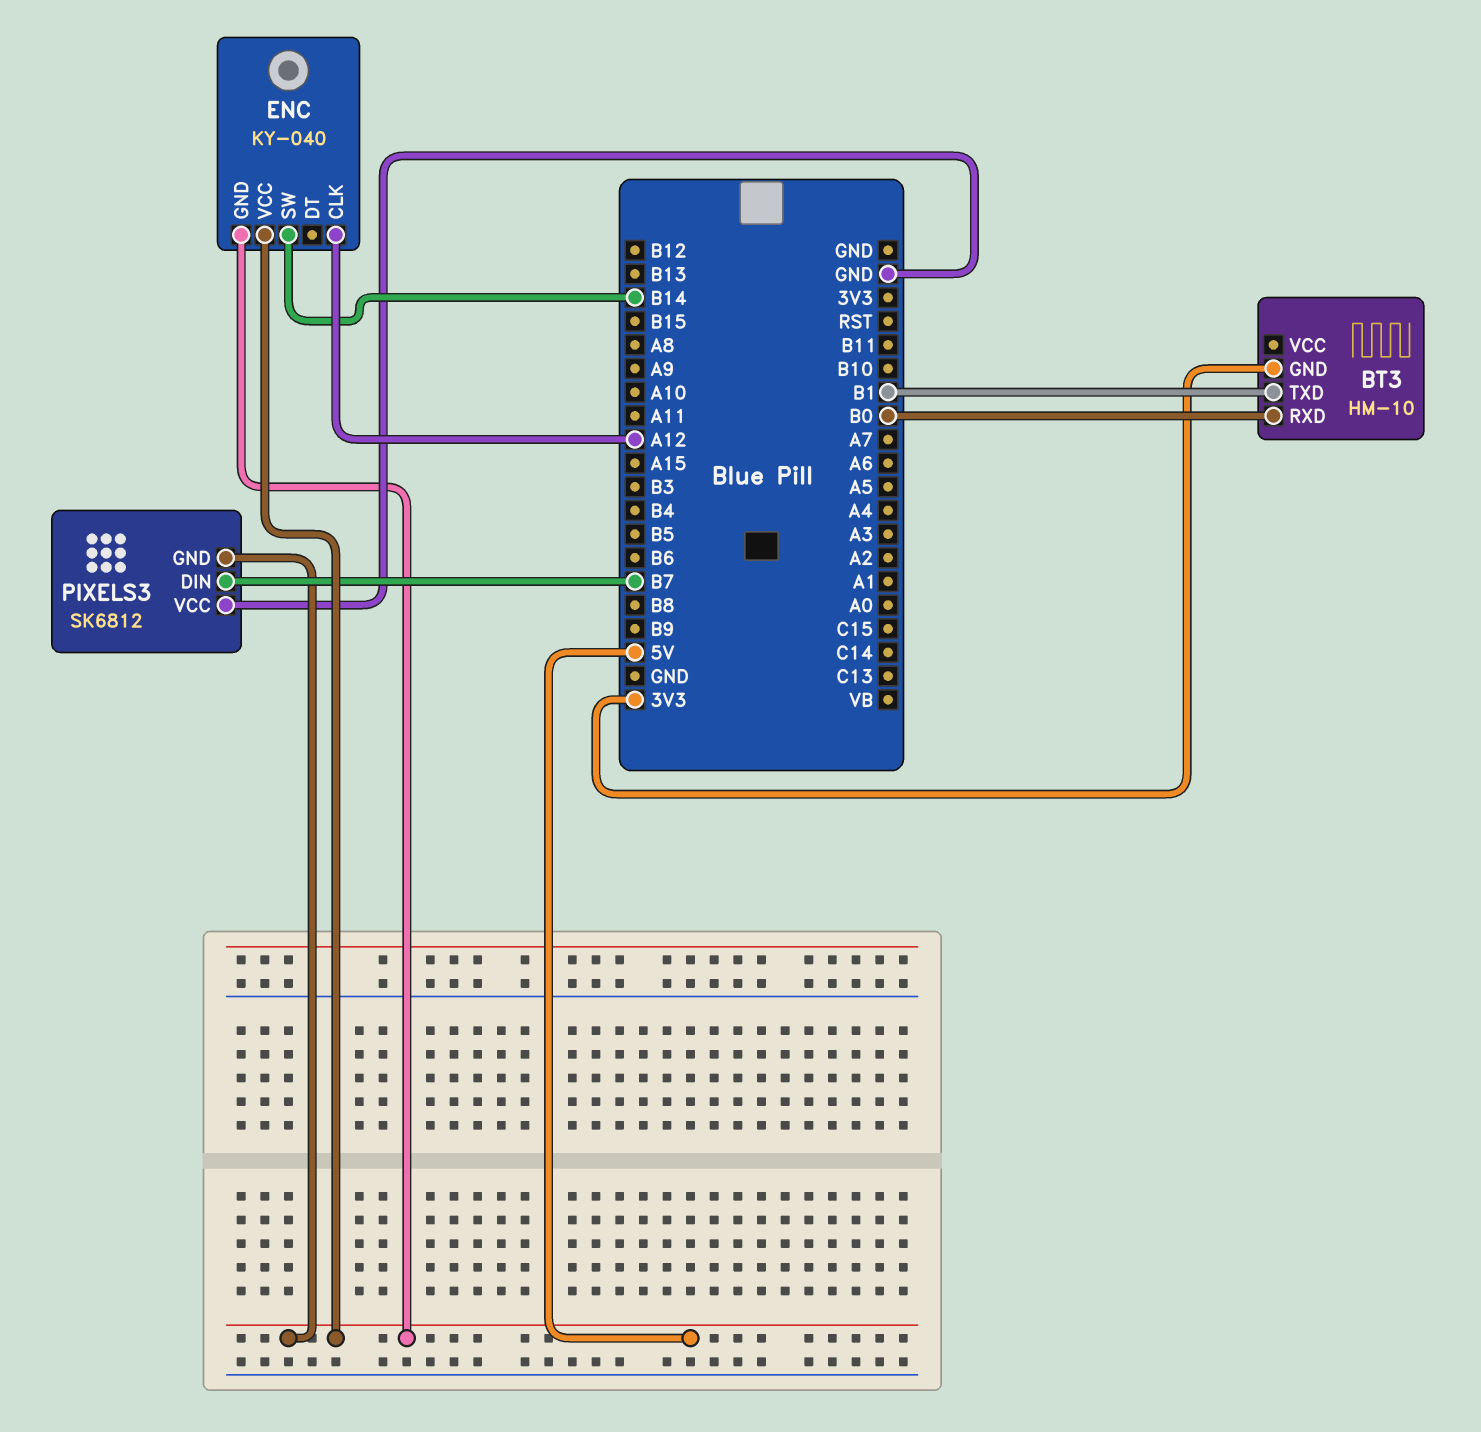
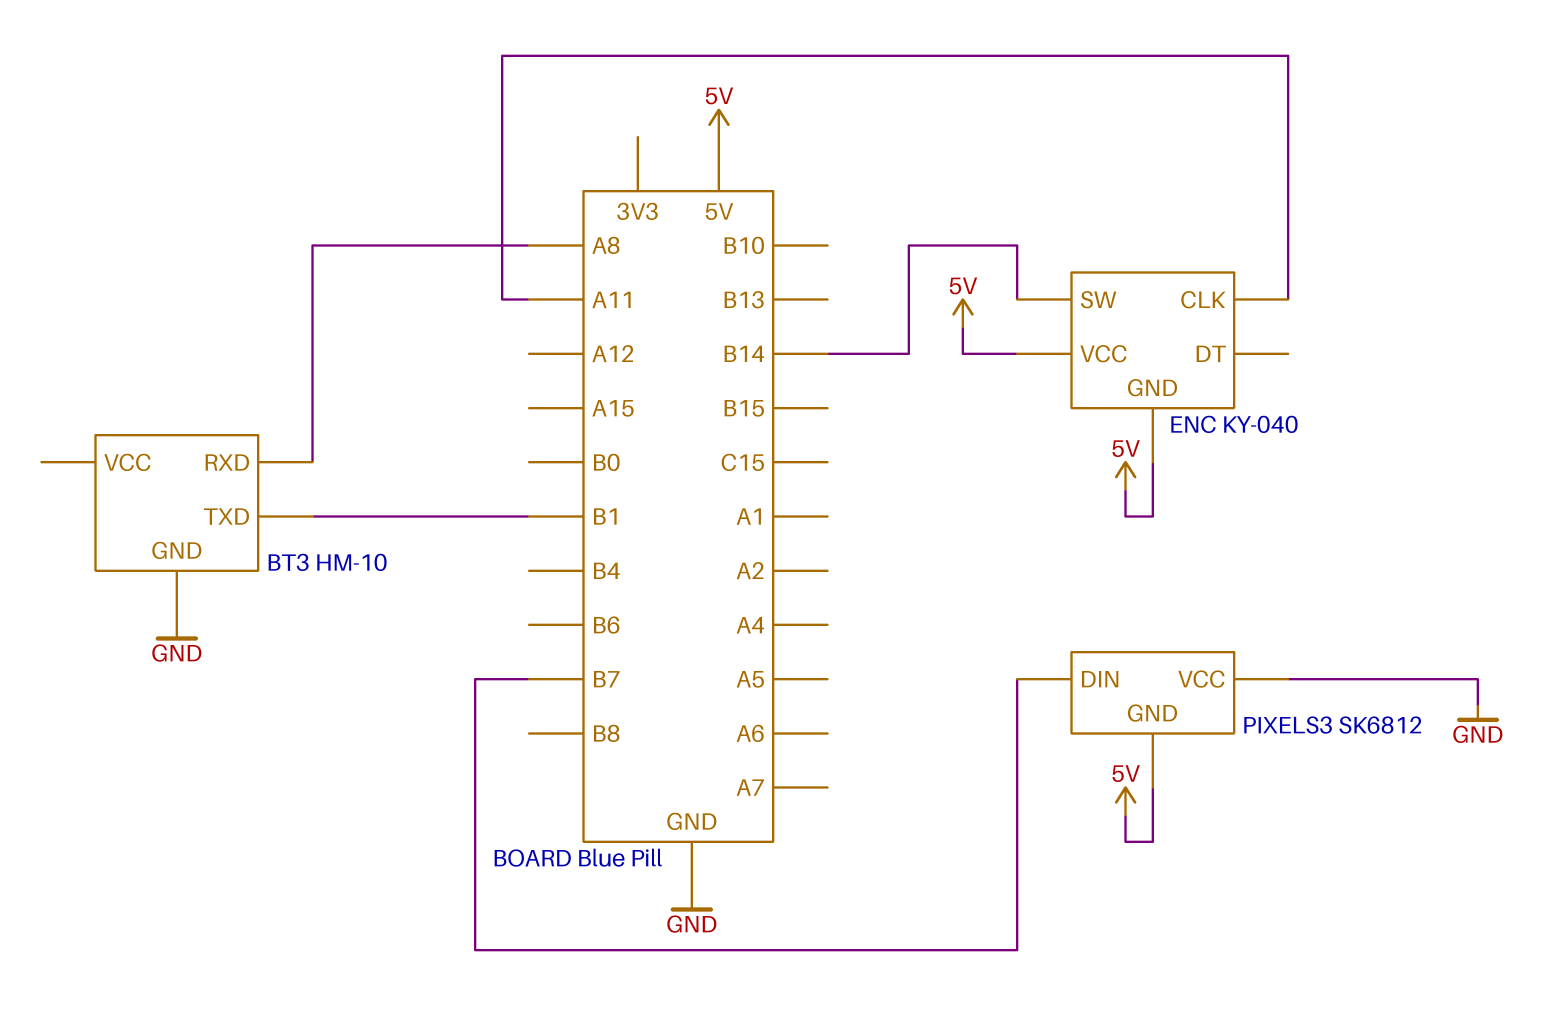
BT3 pin GND: 3V3 -> GND
BT3 pin RXD: B0 -> A8
ENC pin CLK: A12 -> A11

